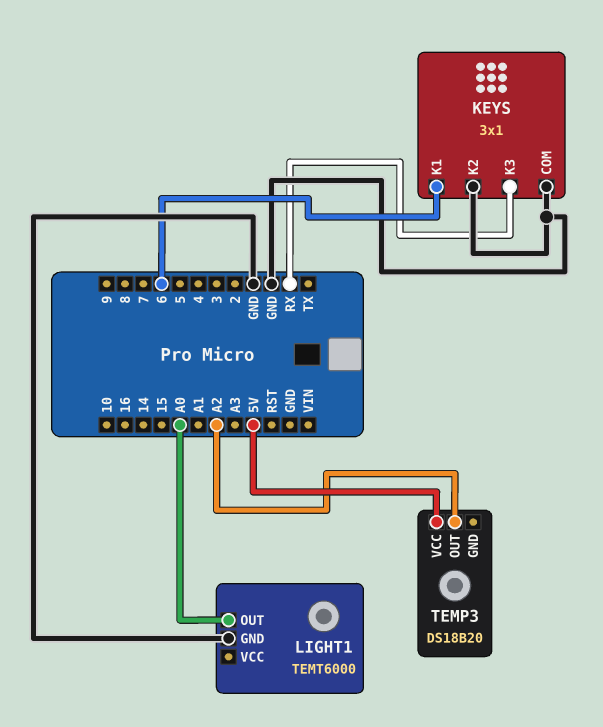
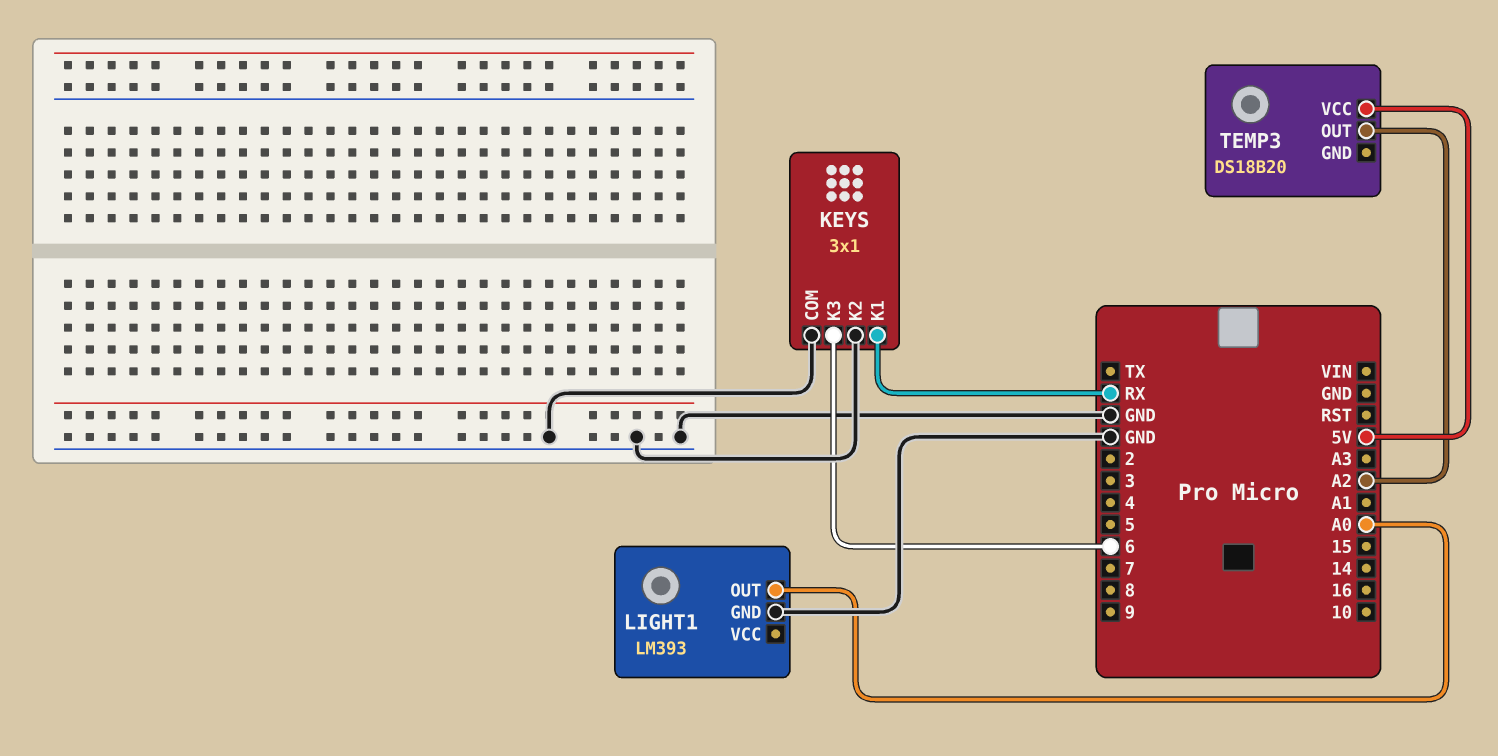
KEYS pin K1: 6 -> RX
KEYS pin K3: RX -> 6
LIGHT1: TEMT6000 -> LM393

